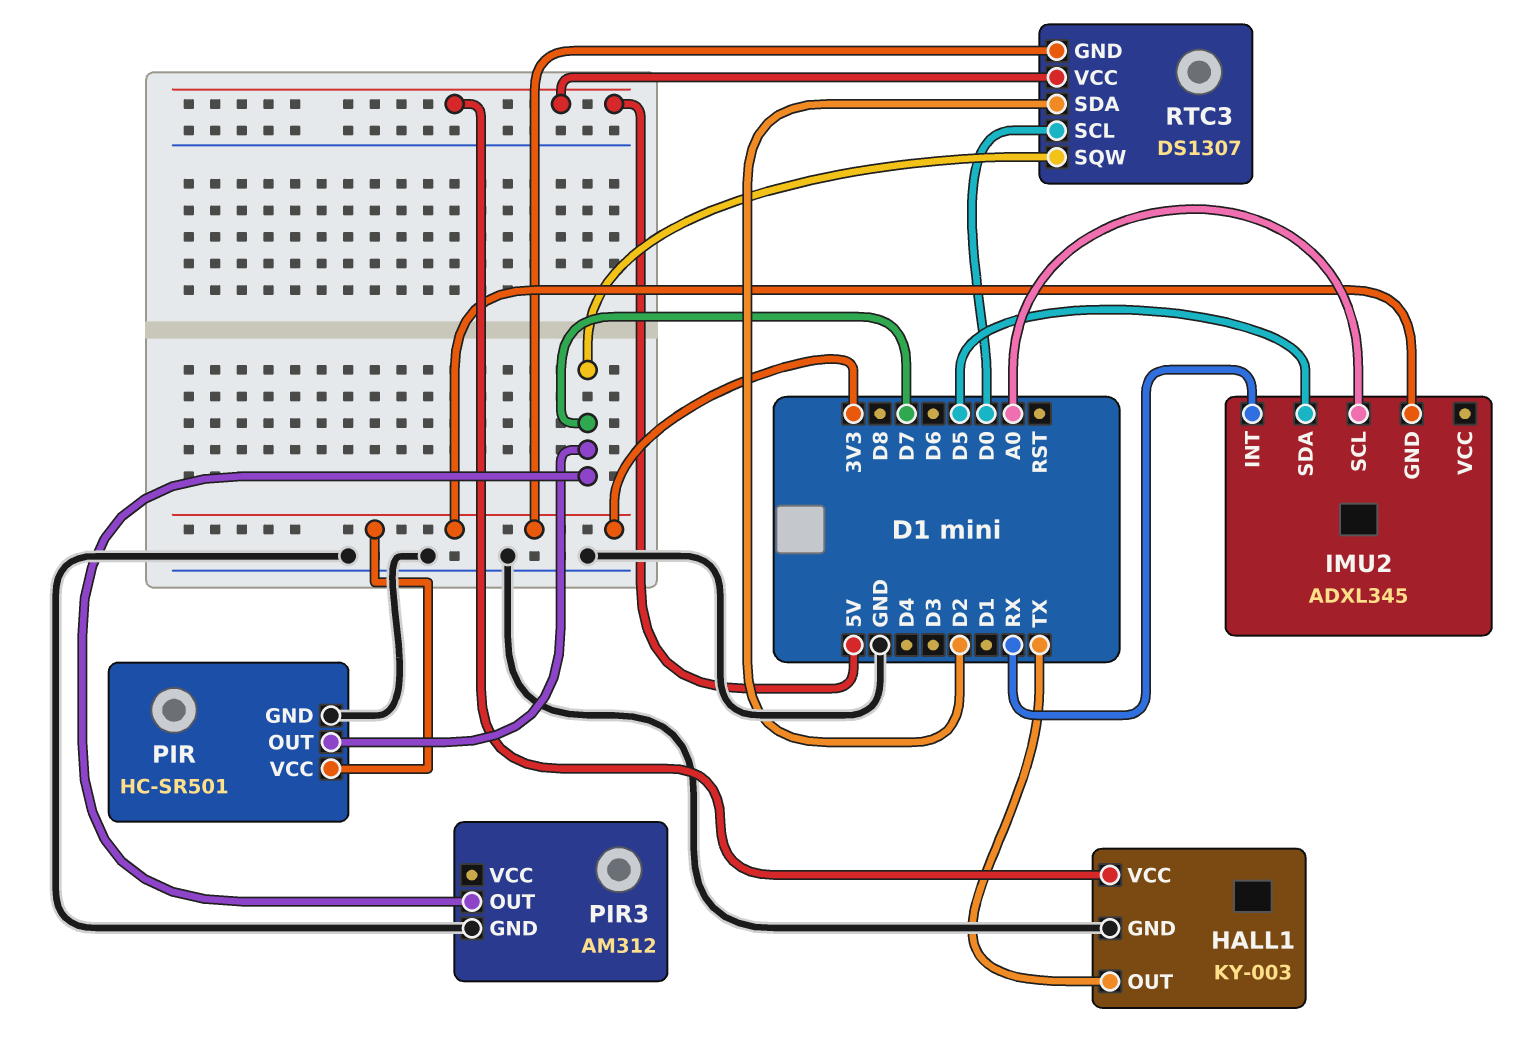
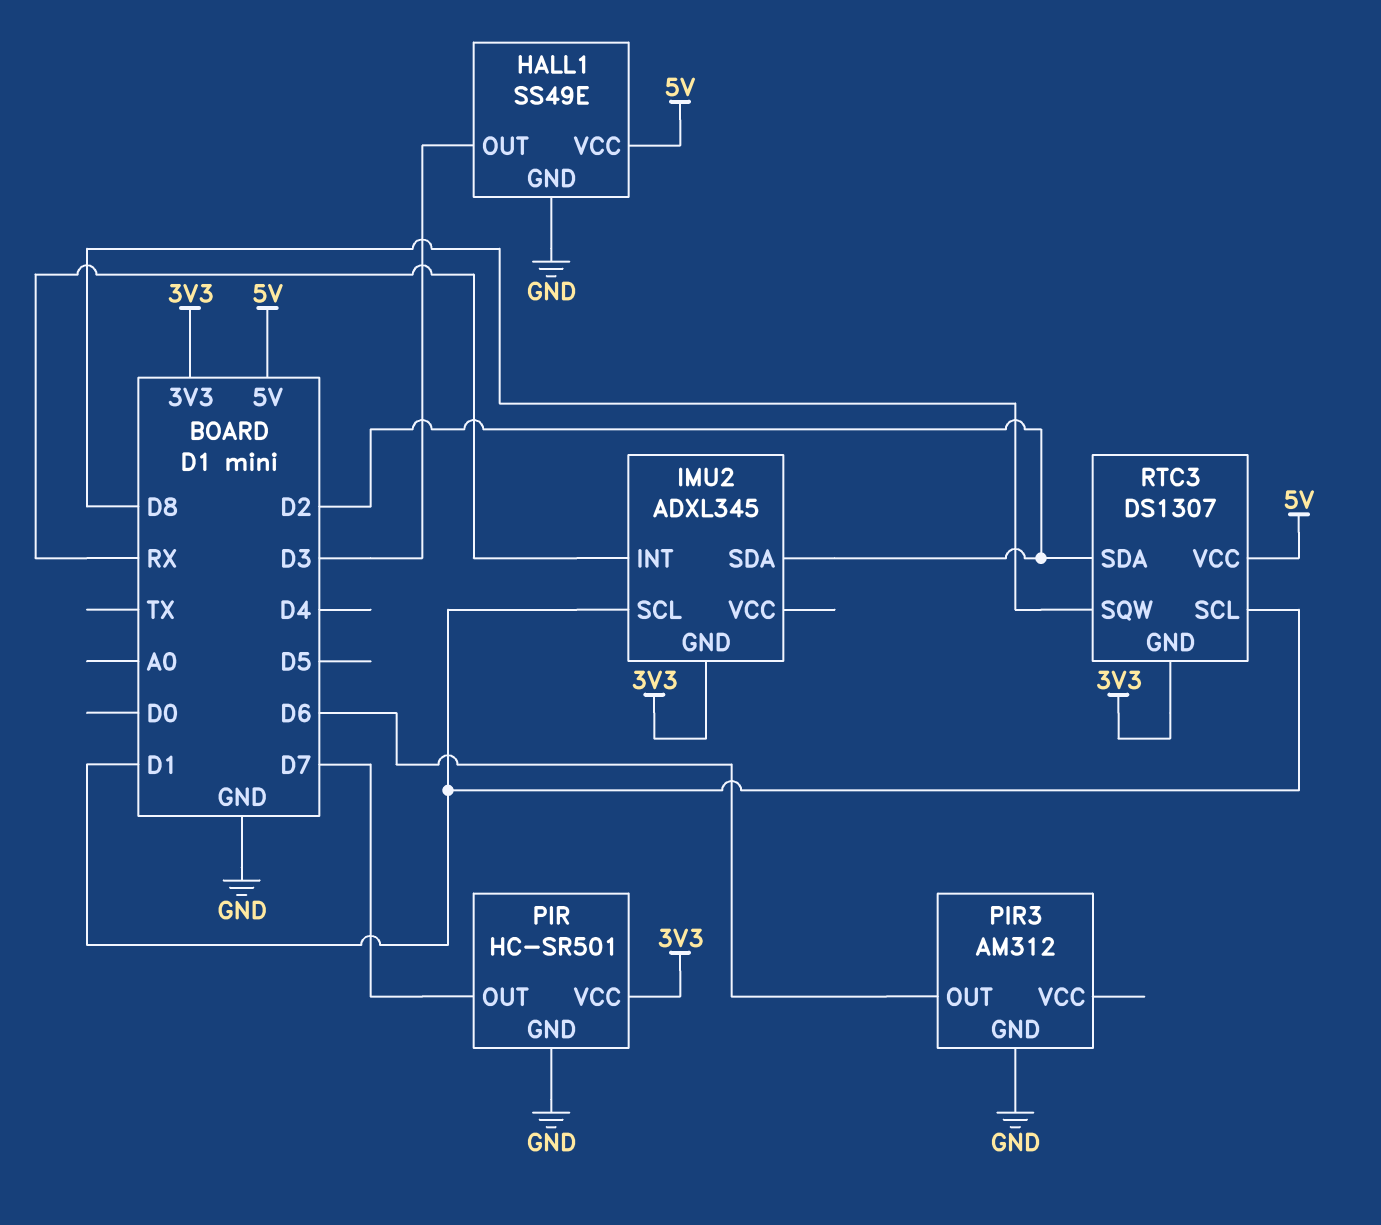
HALL1: KY-003 -> SS49E
HALL1 pin OUT: TX -> D3
IMU2 pin SCL: A0 -> D1
IMU2 pin SDA: D5 -> D2
PIR3 pin OUT: D7 -> D6
RTC3 pin SCL: D0 -> D1
RTC3 pin SQW: D7 -> D8

